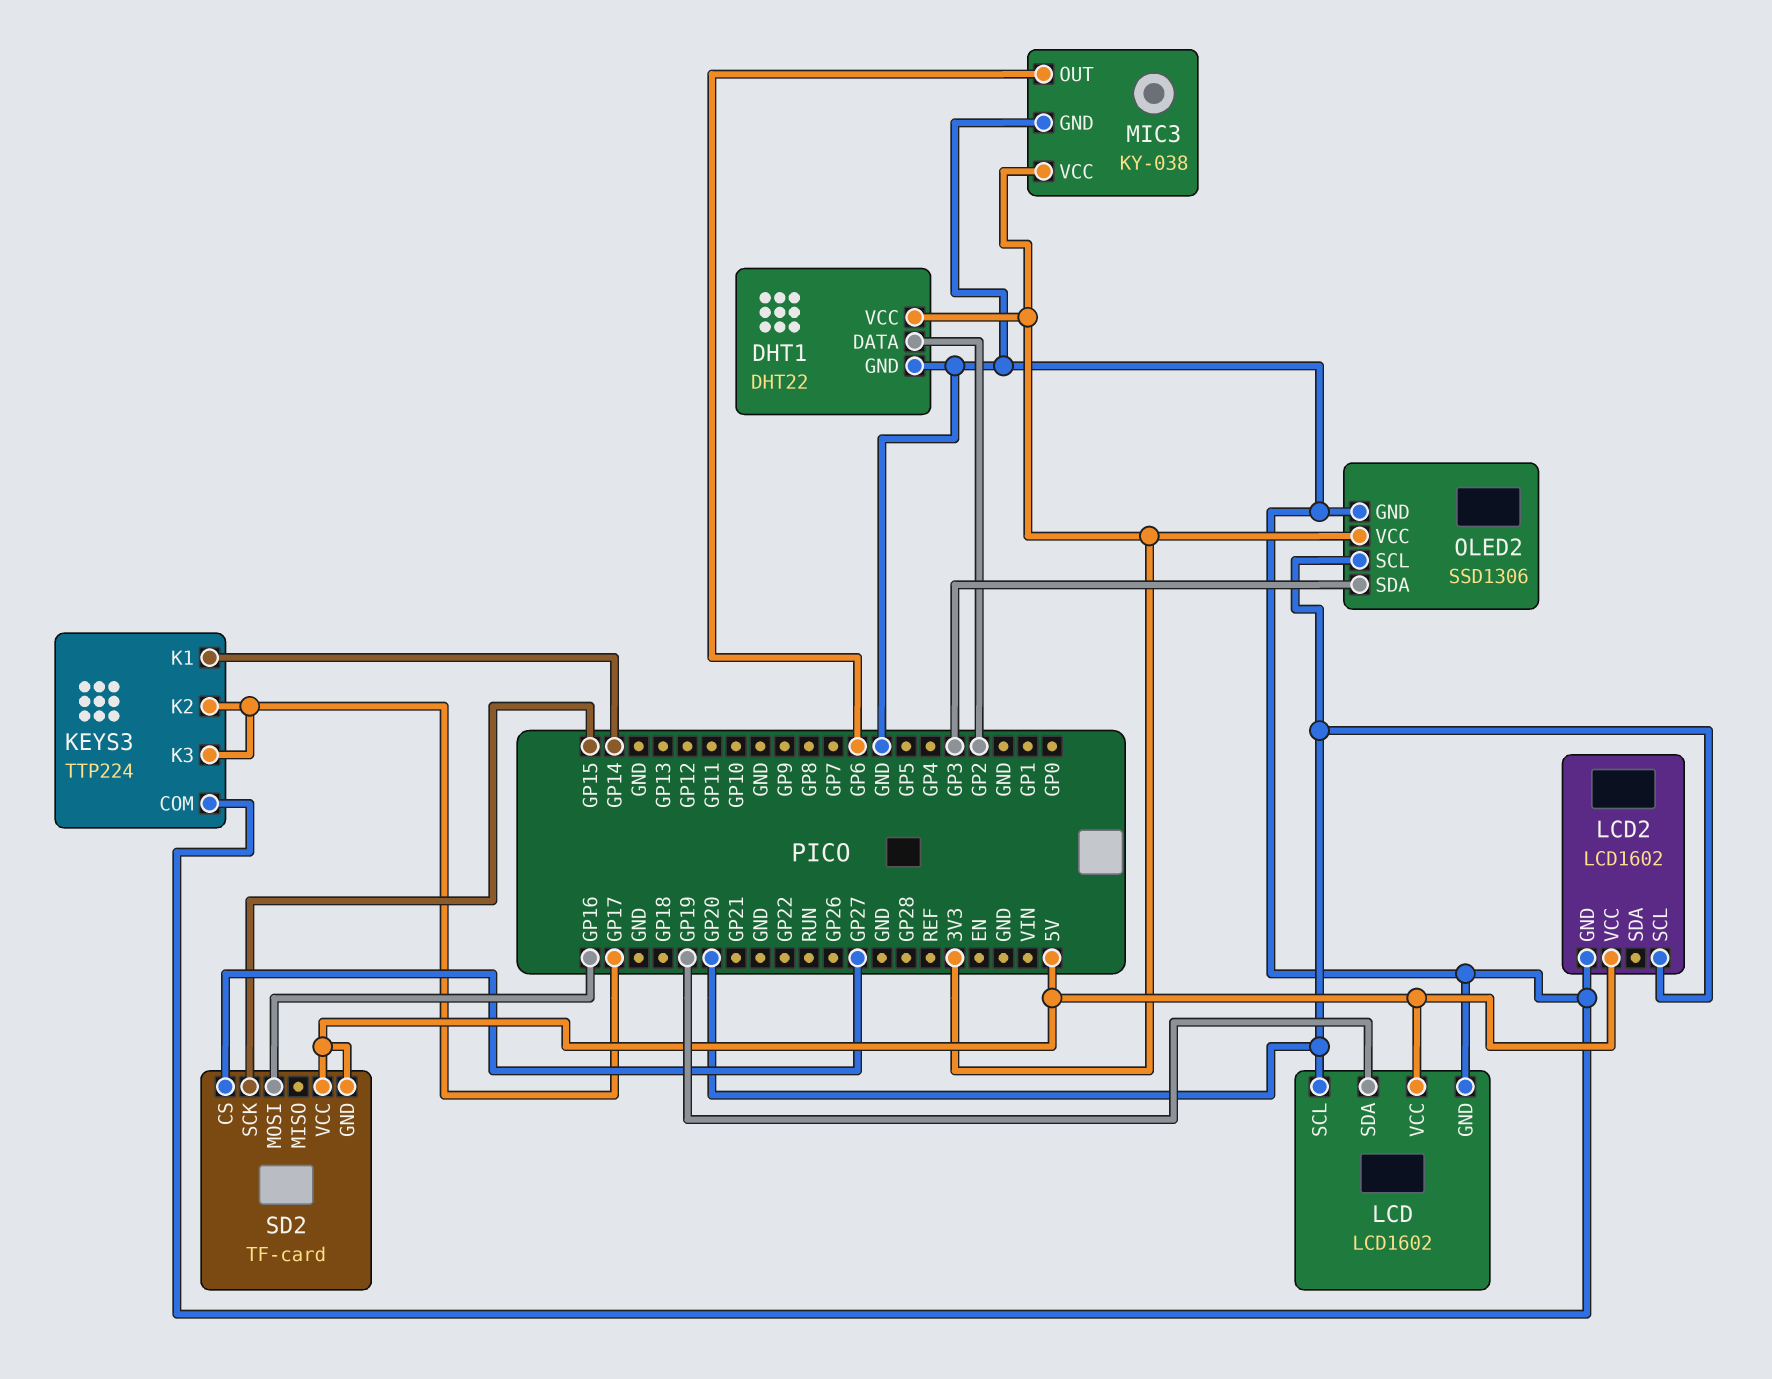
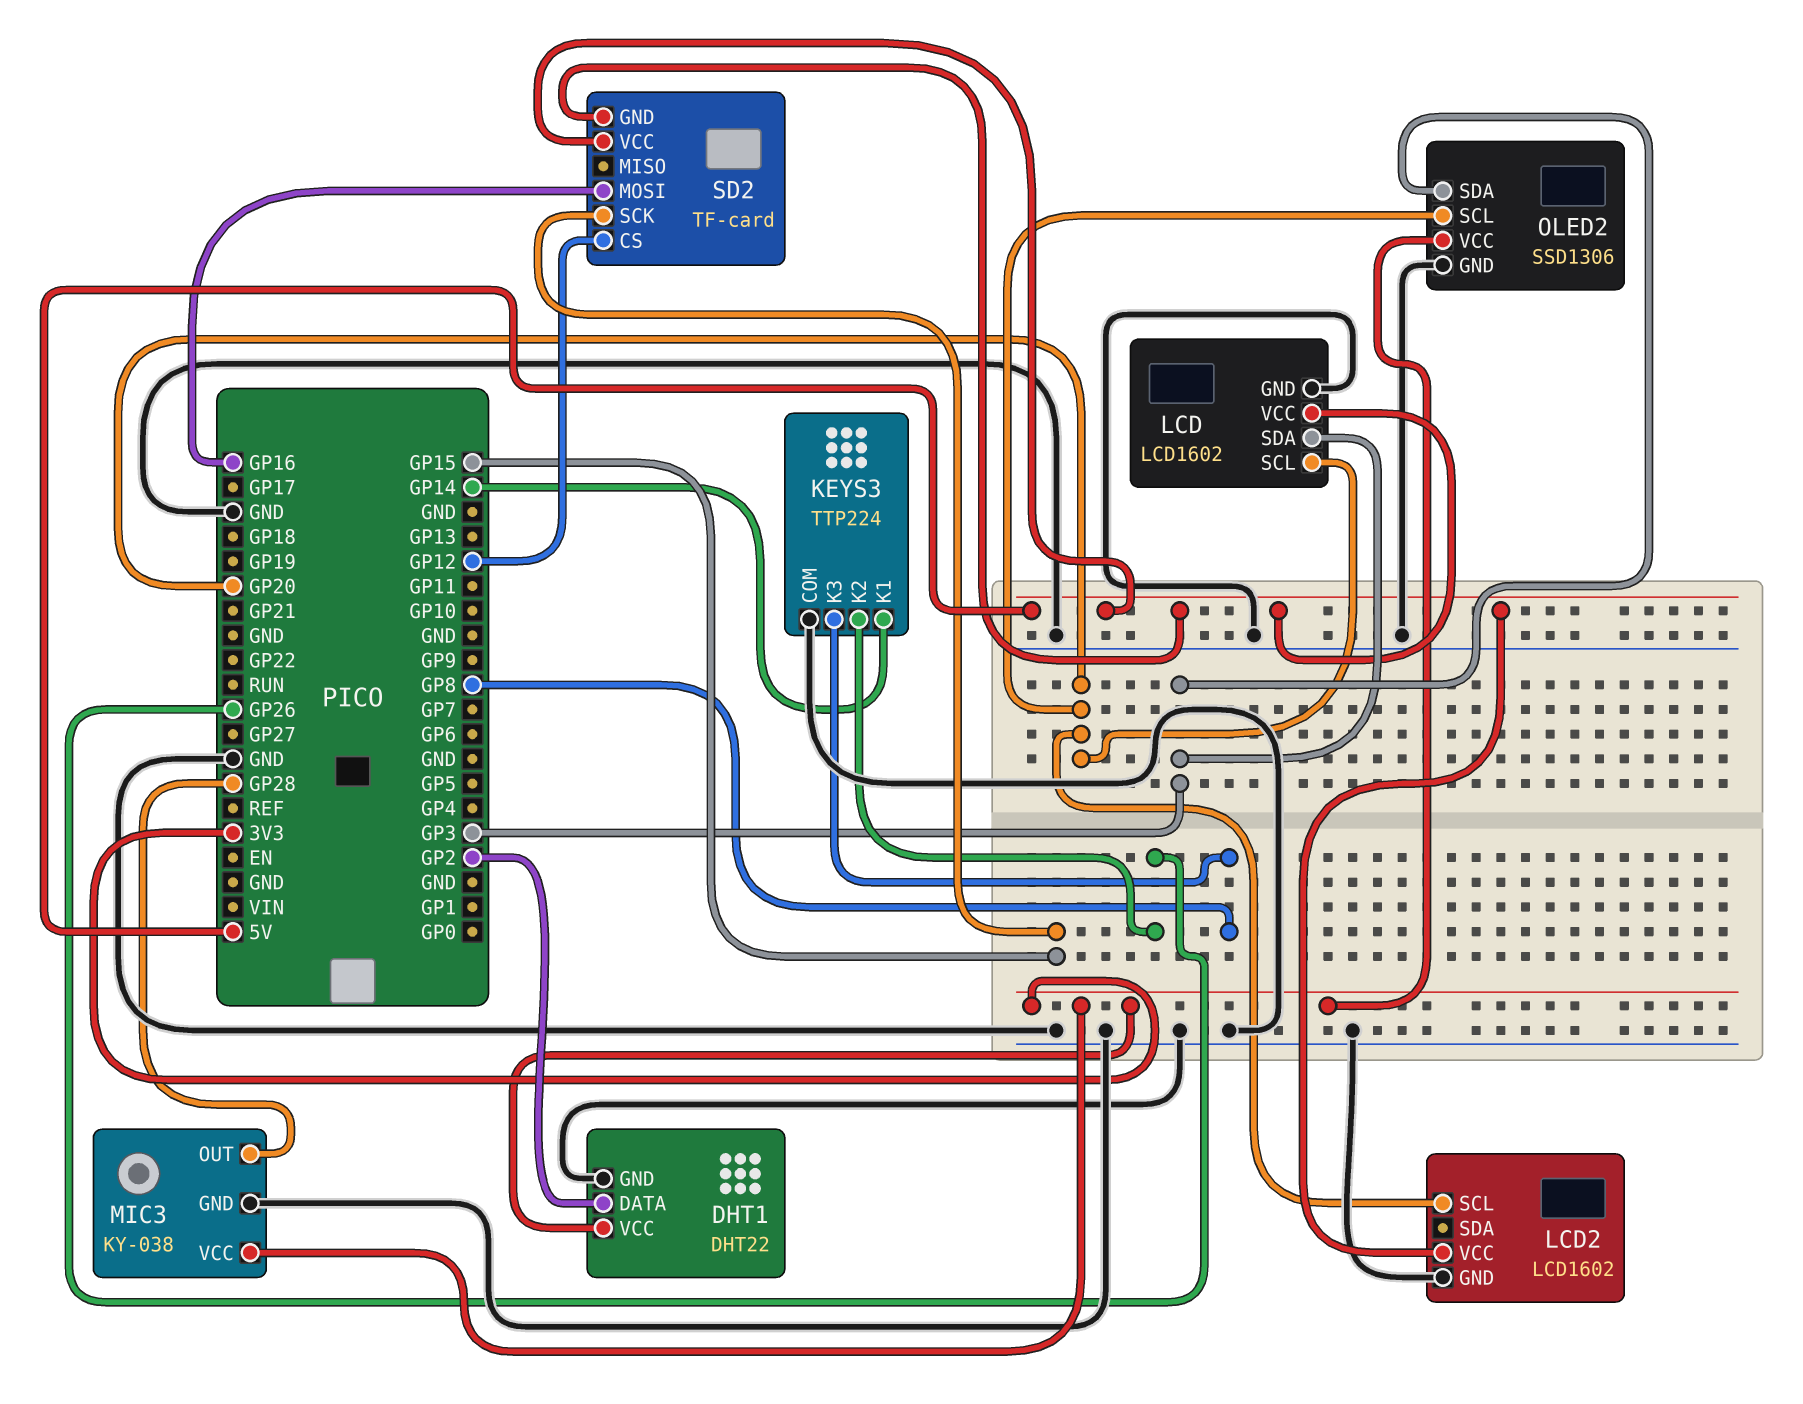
KEYS3 pin K2: GP17 -> GP26
KEYS3 pin K3: GP17 -> GP8
LCD pin SDA: GP19 -> GP3
MIC3 pin OUT: GP6 -> GP28
SD2 pin CS: GP27 -> GP12

